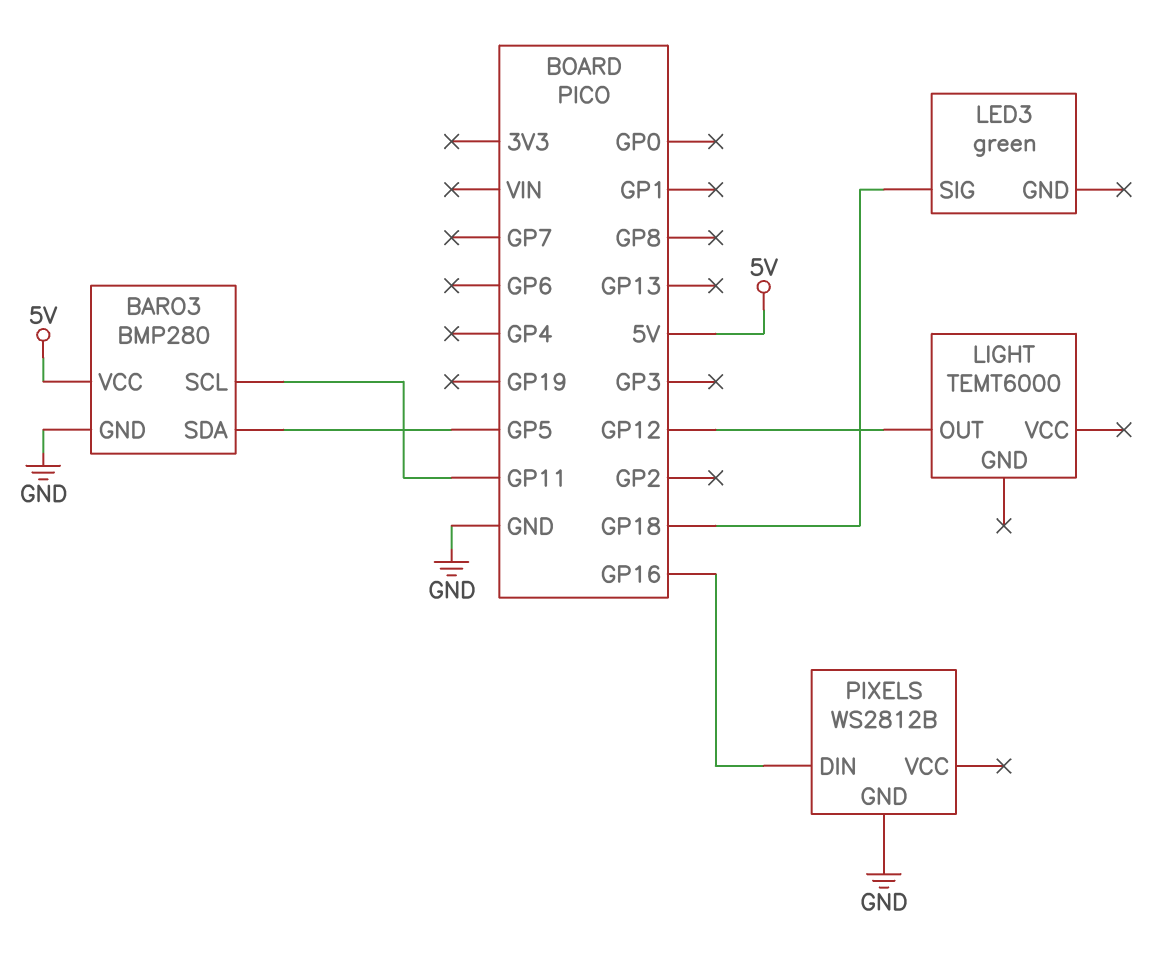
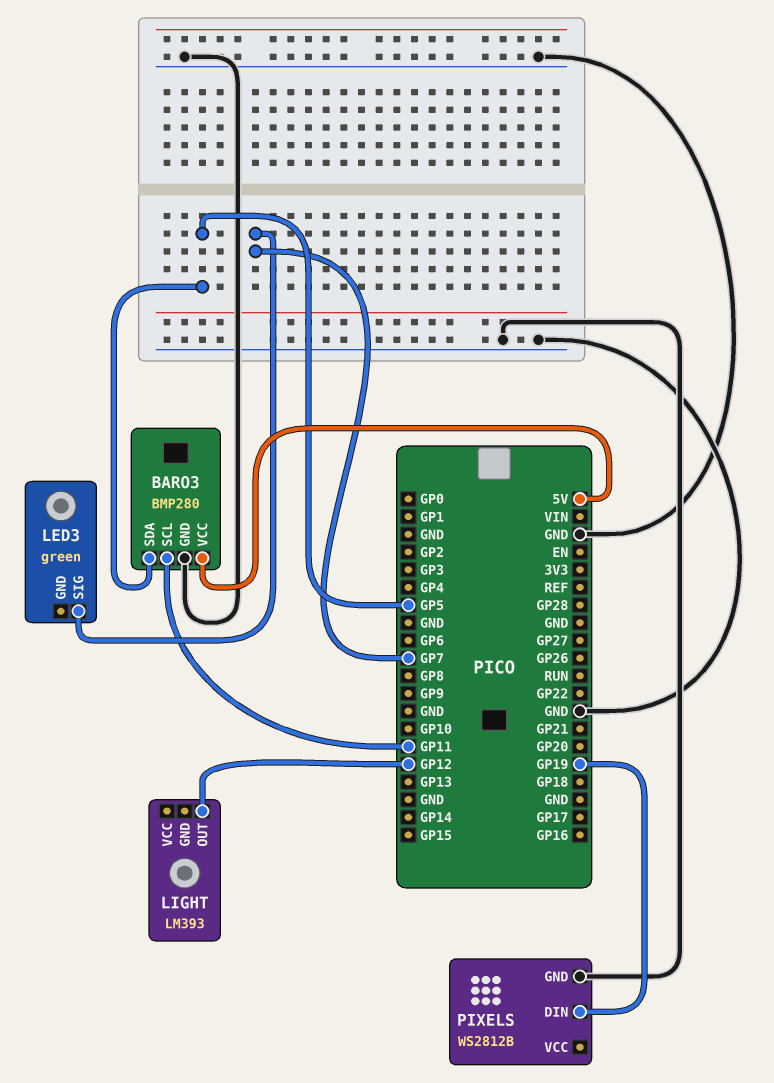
LED3 pin SIG: GP18 -> GP7
LIGHT: TEMT6000 -> LM393
PIXELS pin DIN: GP16 -> GP19

